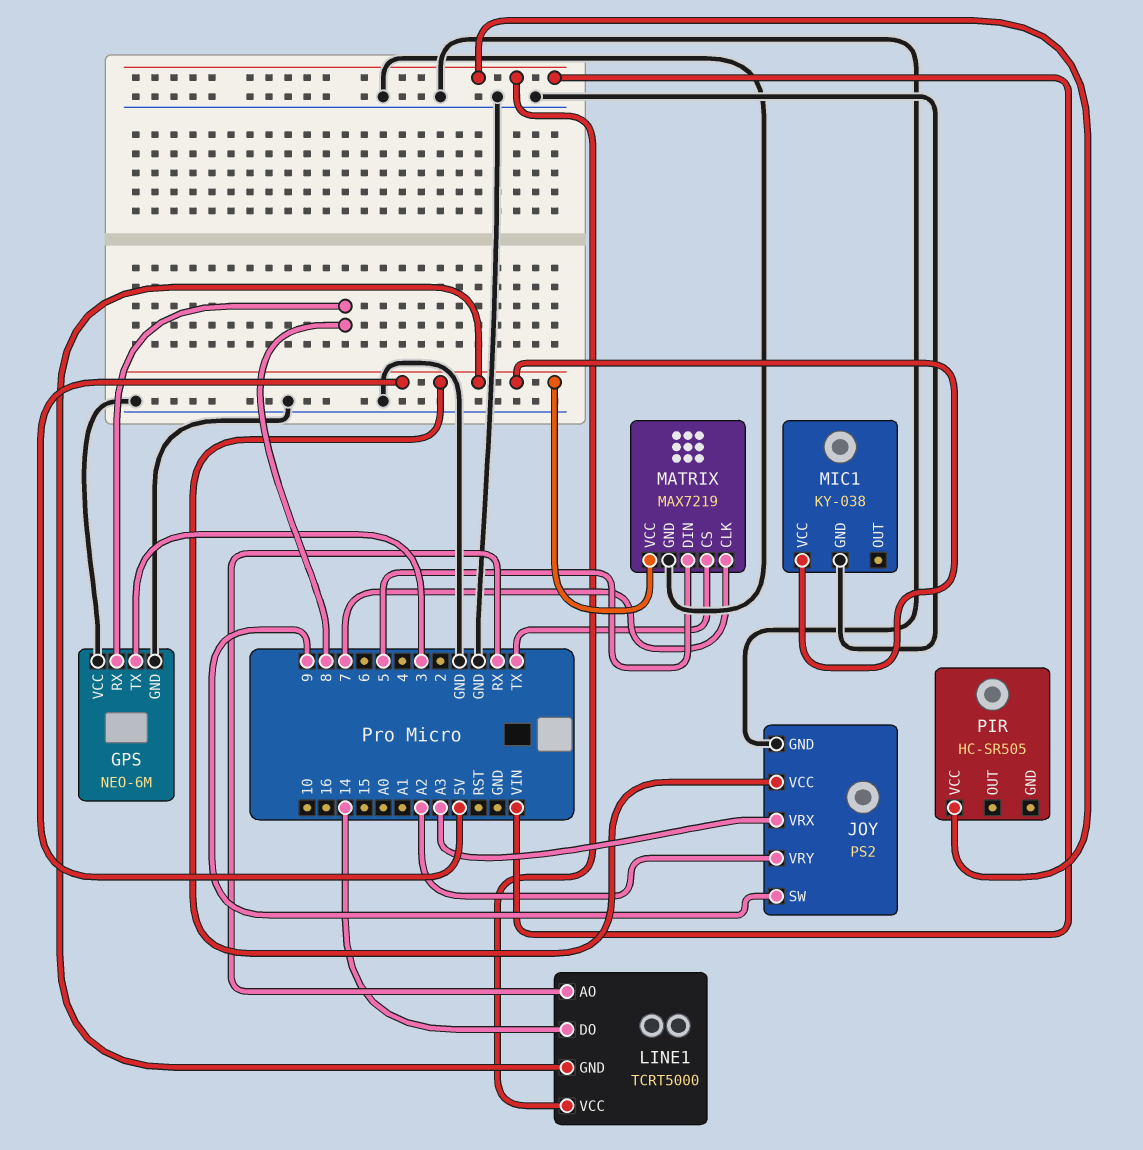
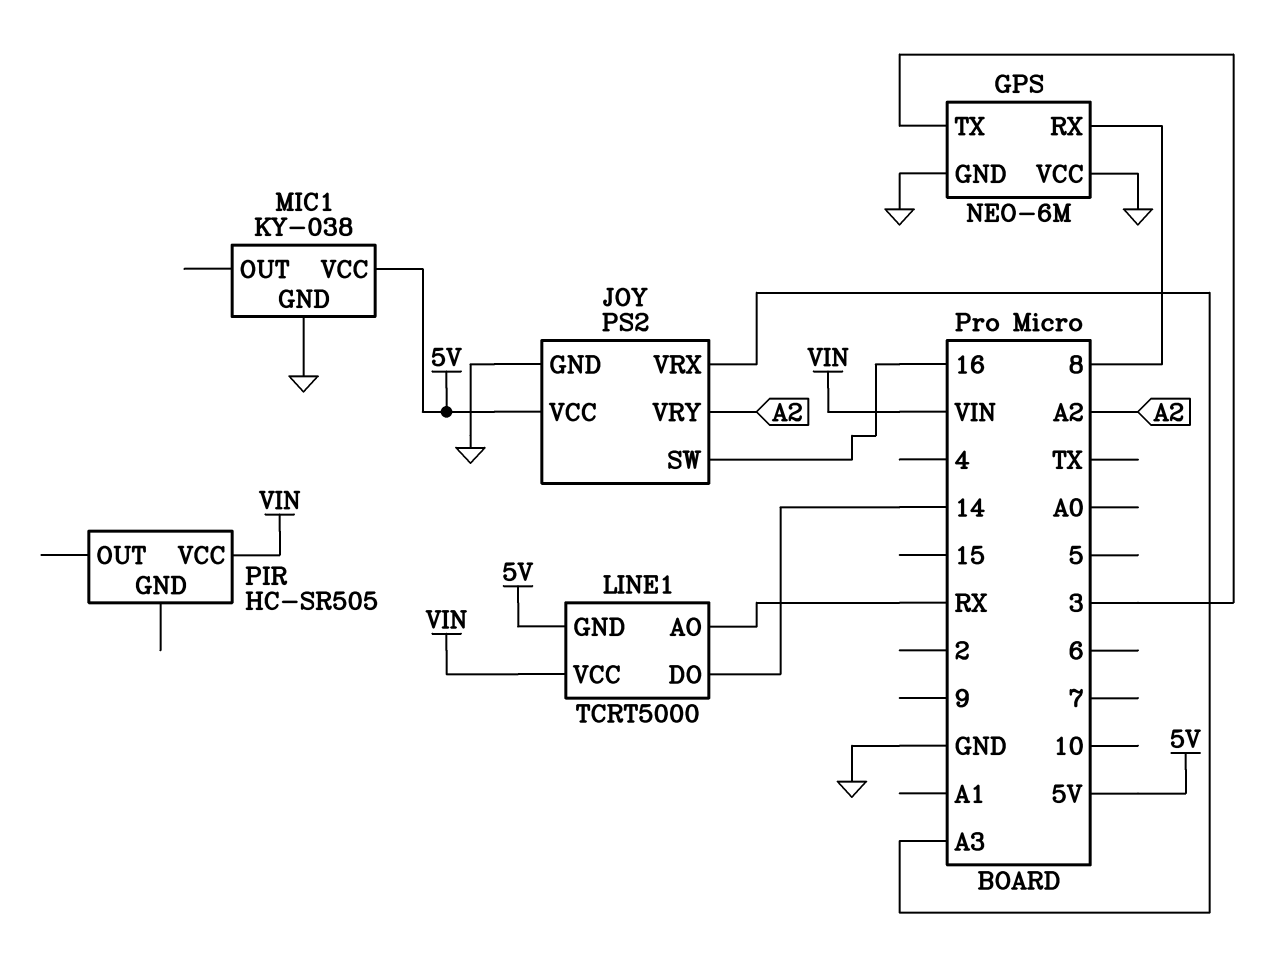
JOY pin SW: 9 -> 16
MATRIX: MAX7219 -> none
MATRIX pin CLK: 7 -> none
MATRIX pin CS: TX -> none
MATRIX pin DIN: 5 -> none
MATRIX pin GND: GND -> none
MATRIX pin VCC: 5V -> none

